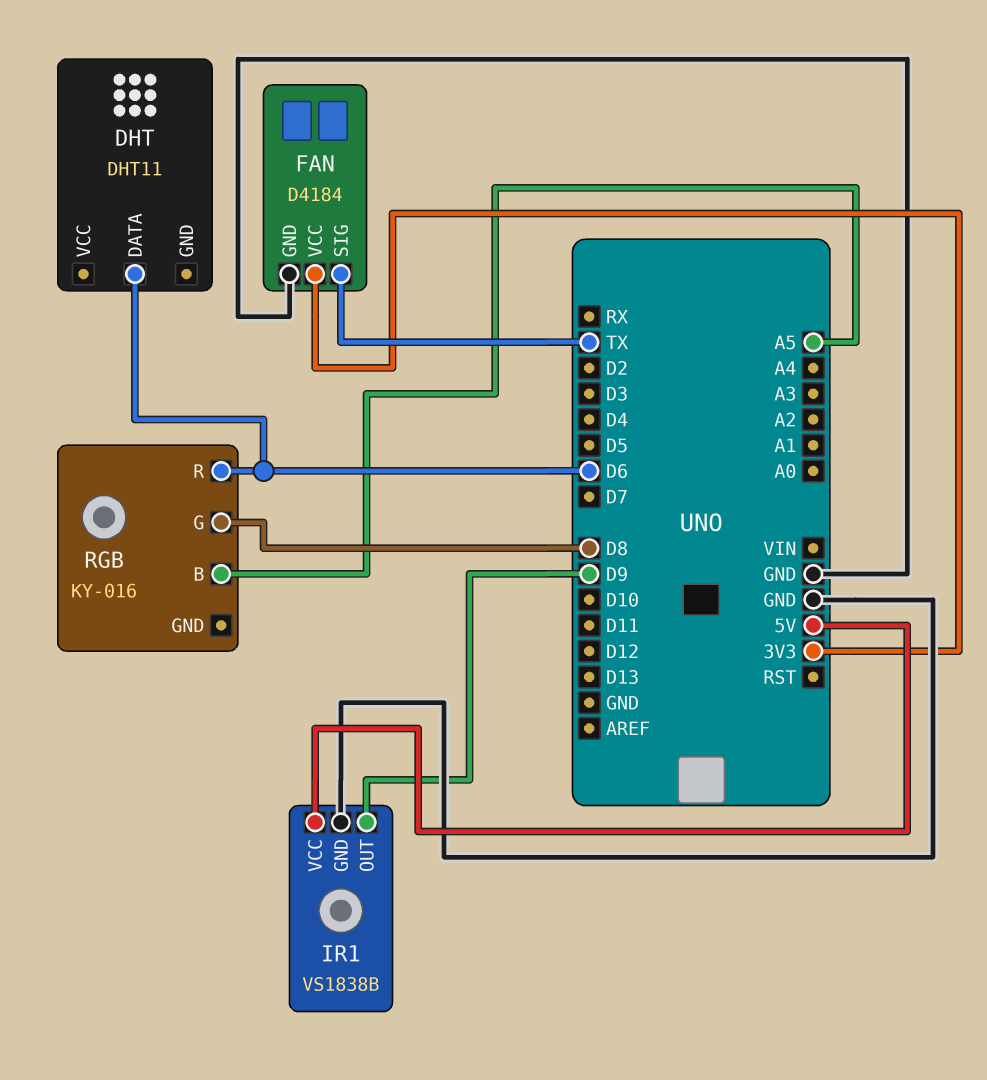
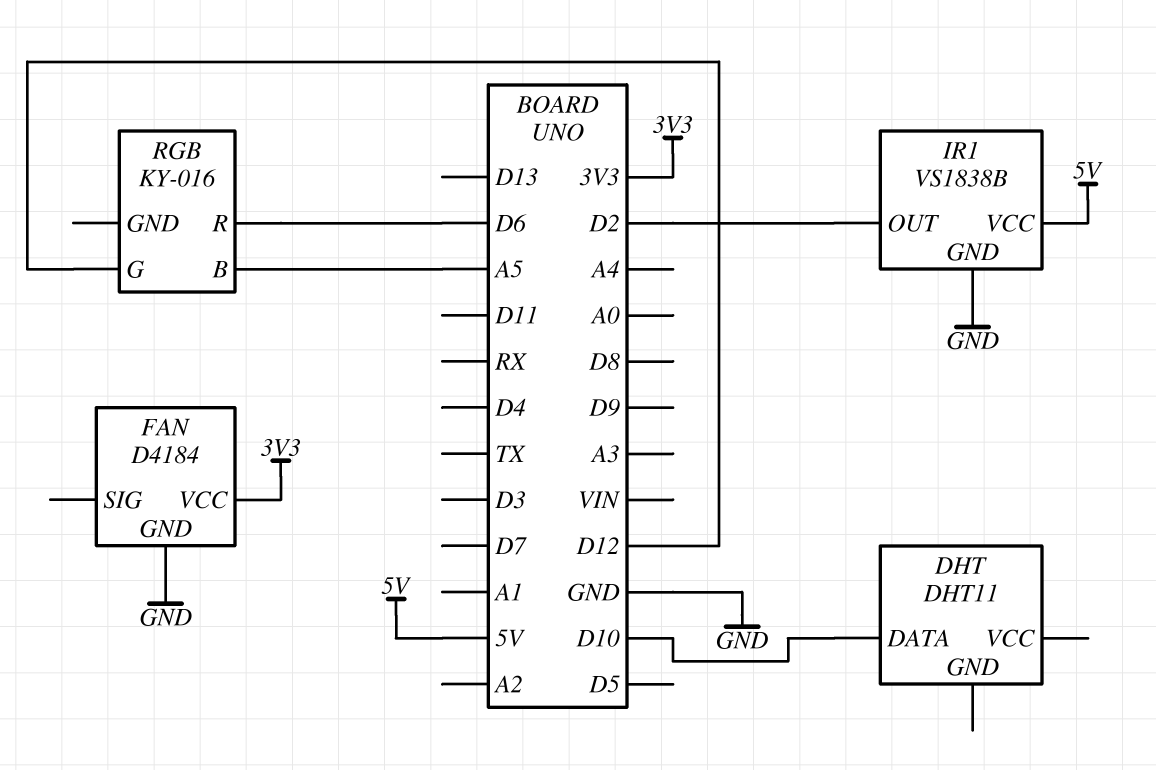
DHT pin DATA: D6 -> D10
FAN pin SIG: TX -> none
IR1 pin OUT: D9 -> D2
RGB pin G: D8 -> D12

